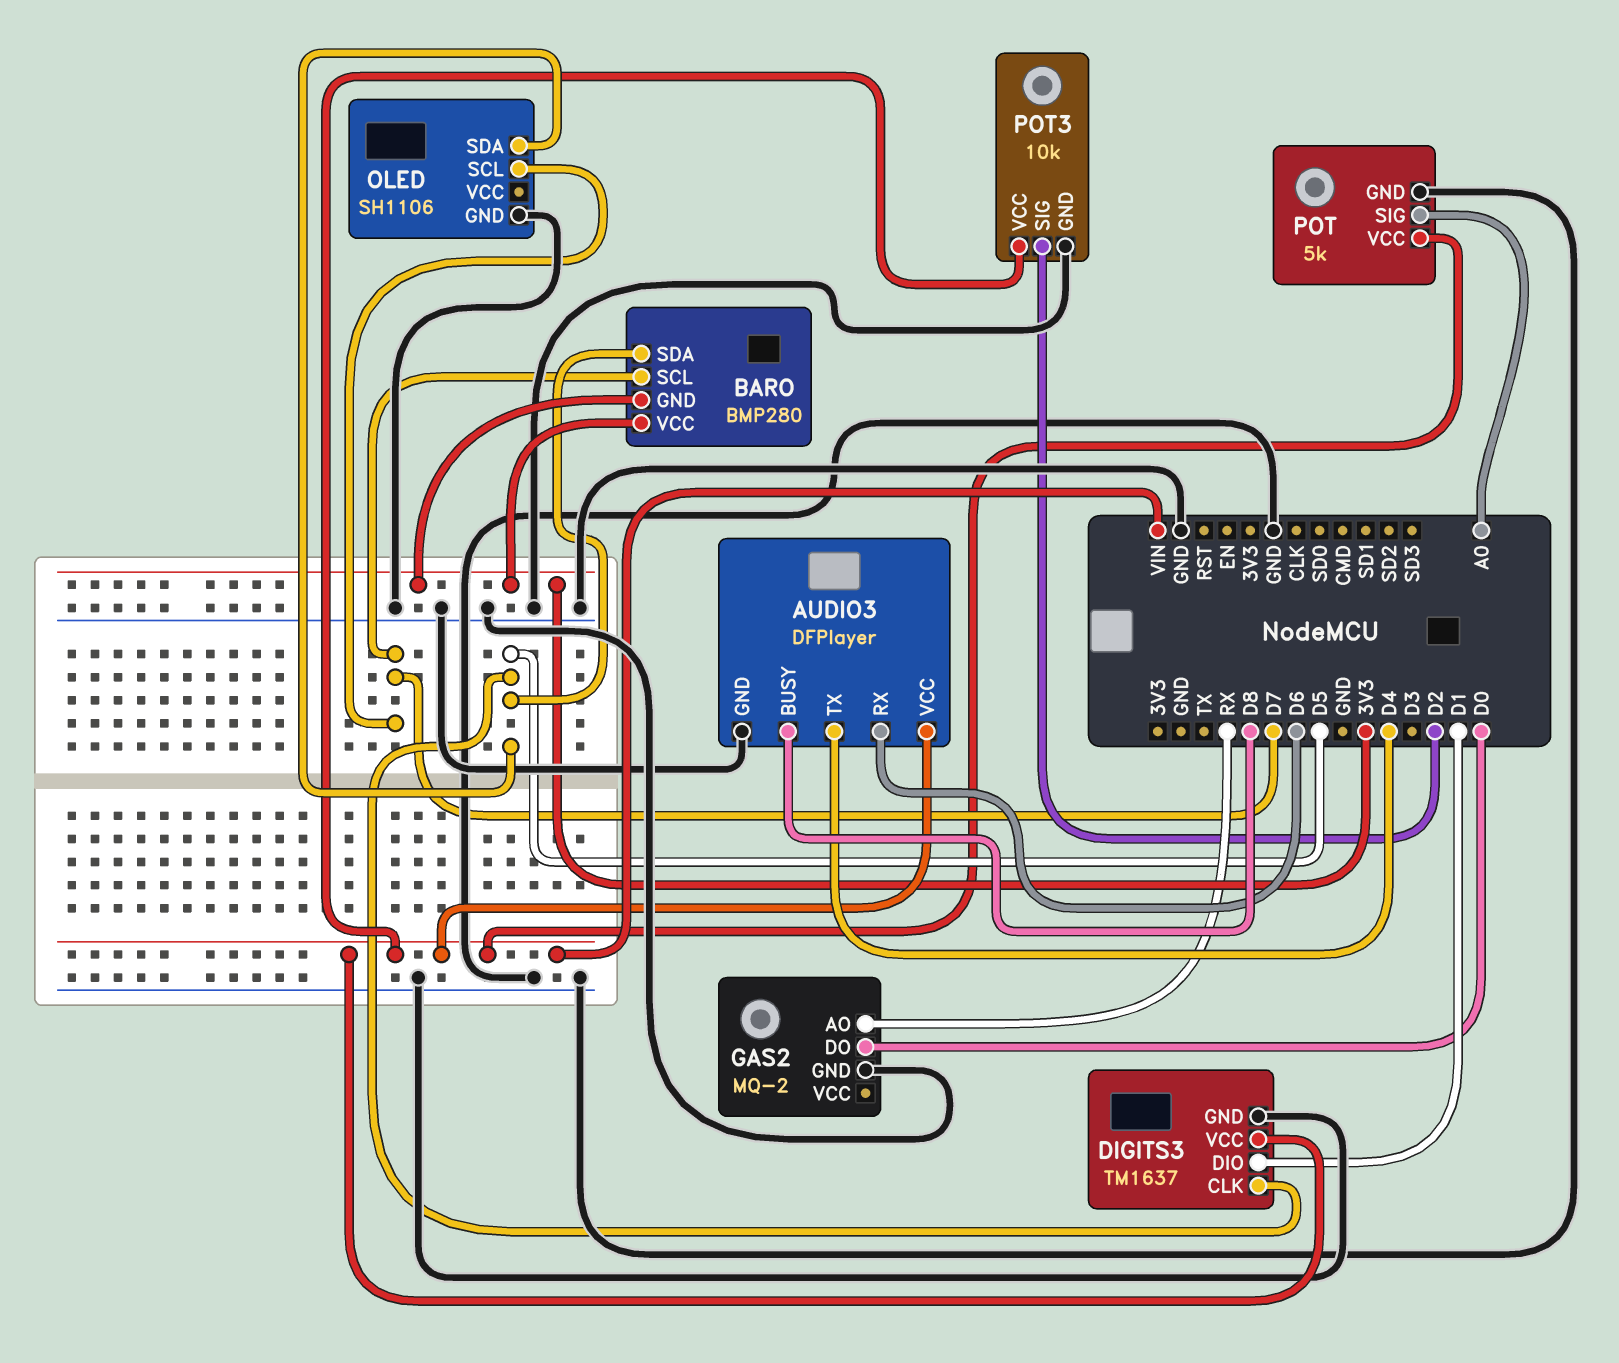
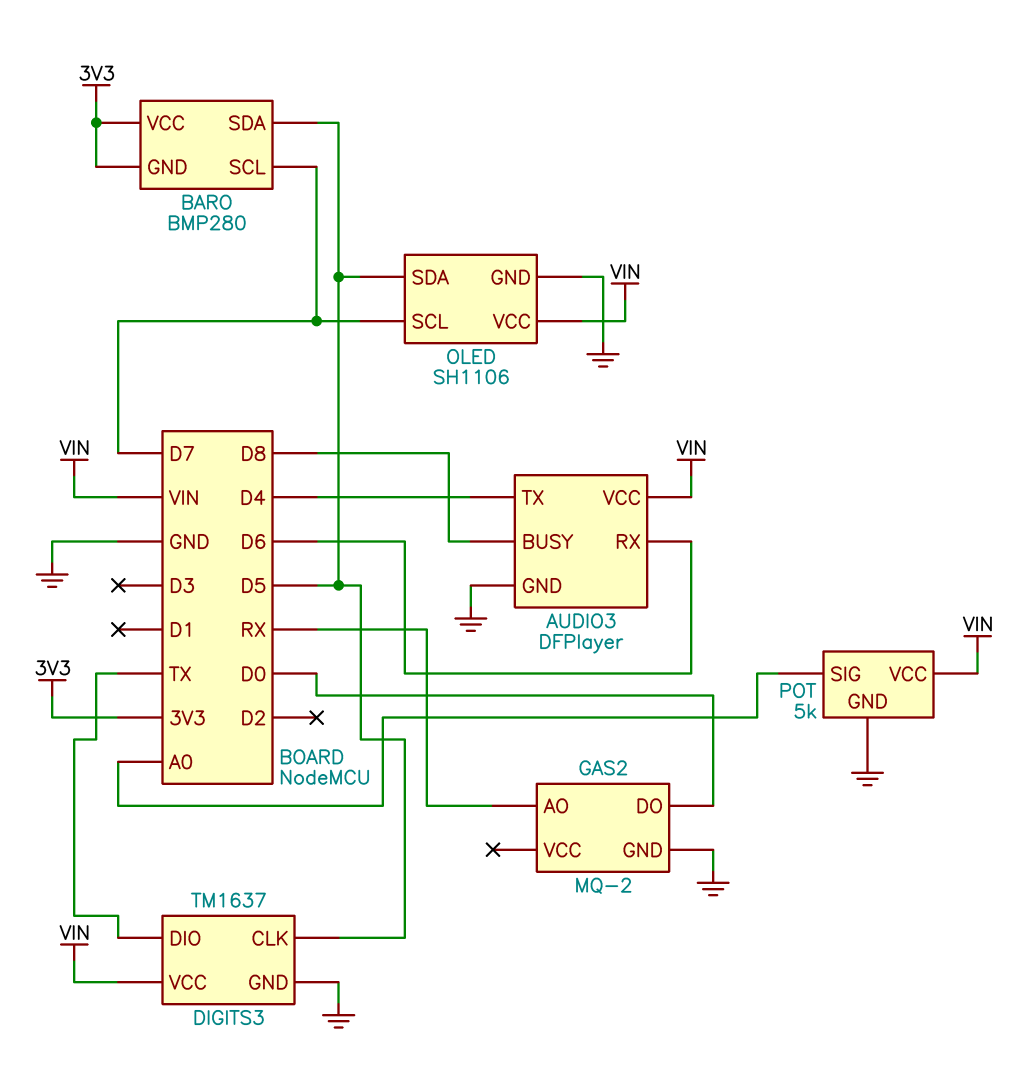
DIGITS3 pin DIO: D1 -> TX
OLED pin VCC: none -> VIN
POT3: 10k -> none
POT3 pin GND: GND -> none
POT3 pin SIG: D2 -> none
POT3 pin VCC: VIN -> none

